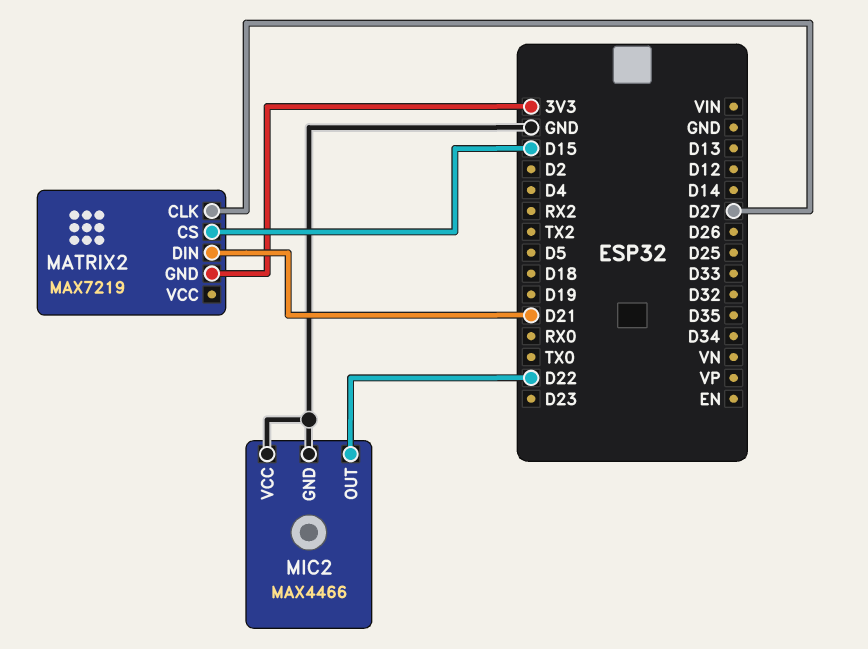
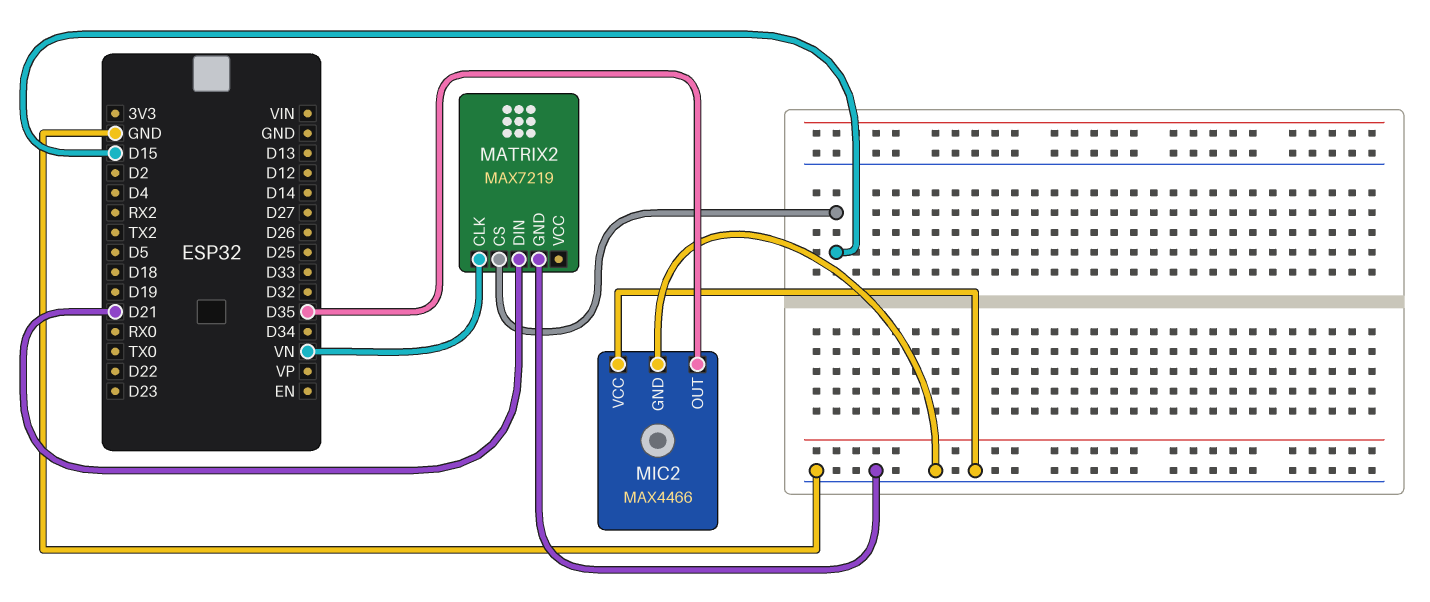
MATRIX2 pin CLK: D27 -> VN
MATRIX2 pin GND: 3V3 -> GND
MIC2 pin OUT: D22 -> D35

